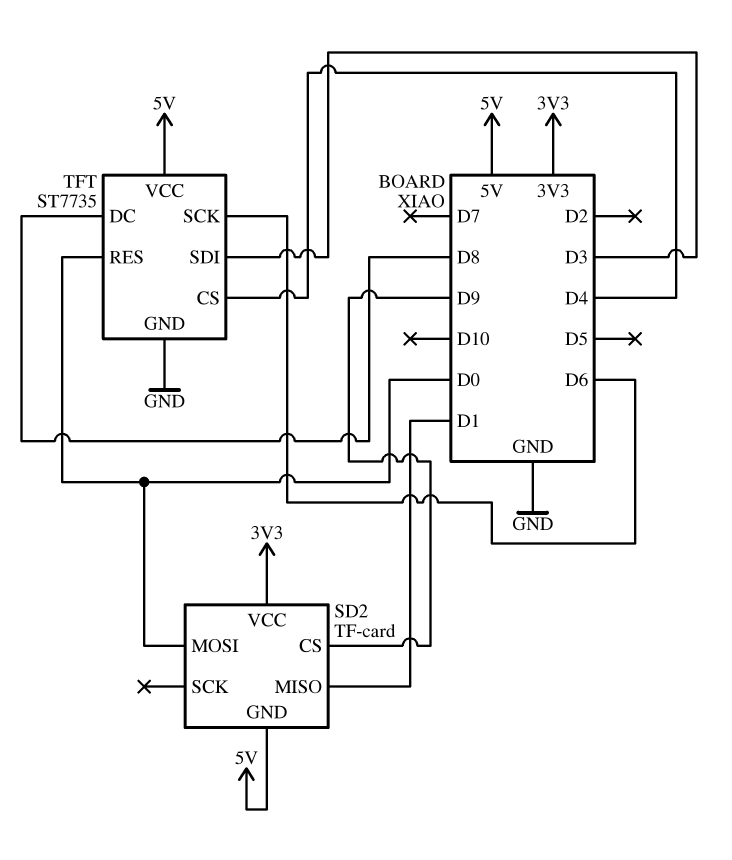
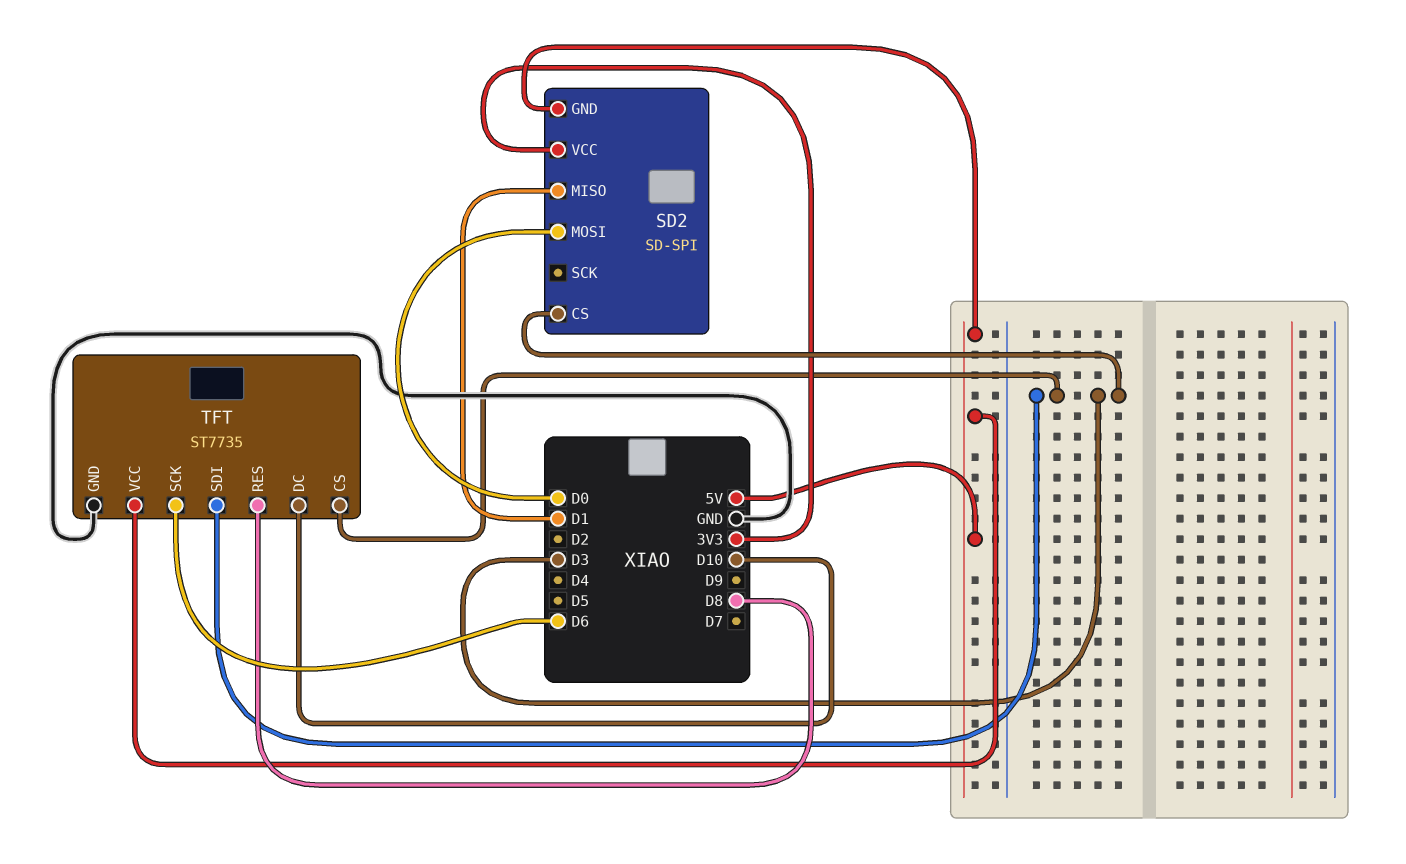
SD2: TF-card -> SD-SPI
SD2 pin CS: D9 -> D3
TFT pin CS: D4 -> D3
TFT pin DC: D8 -> D10
TFT pin RES: D0 -> D8

